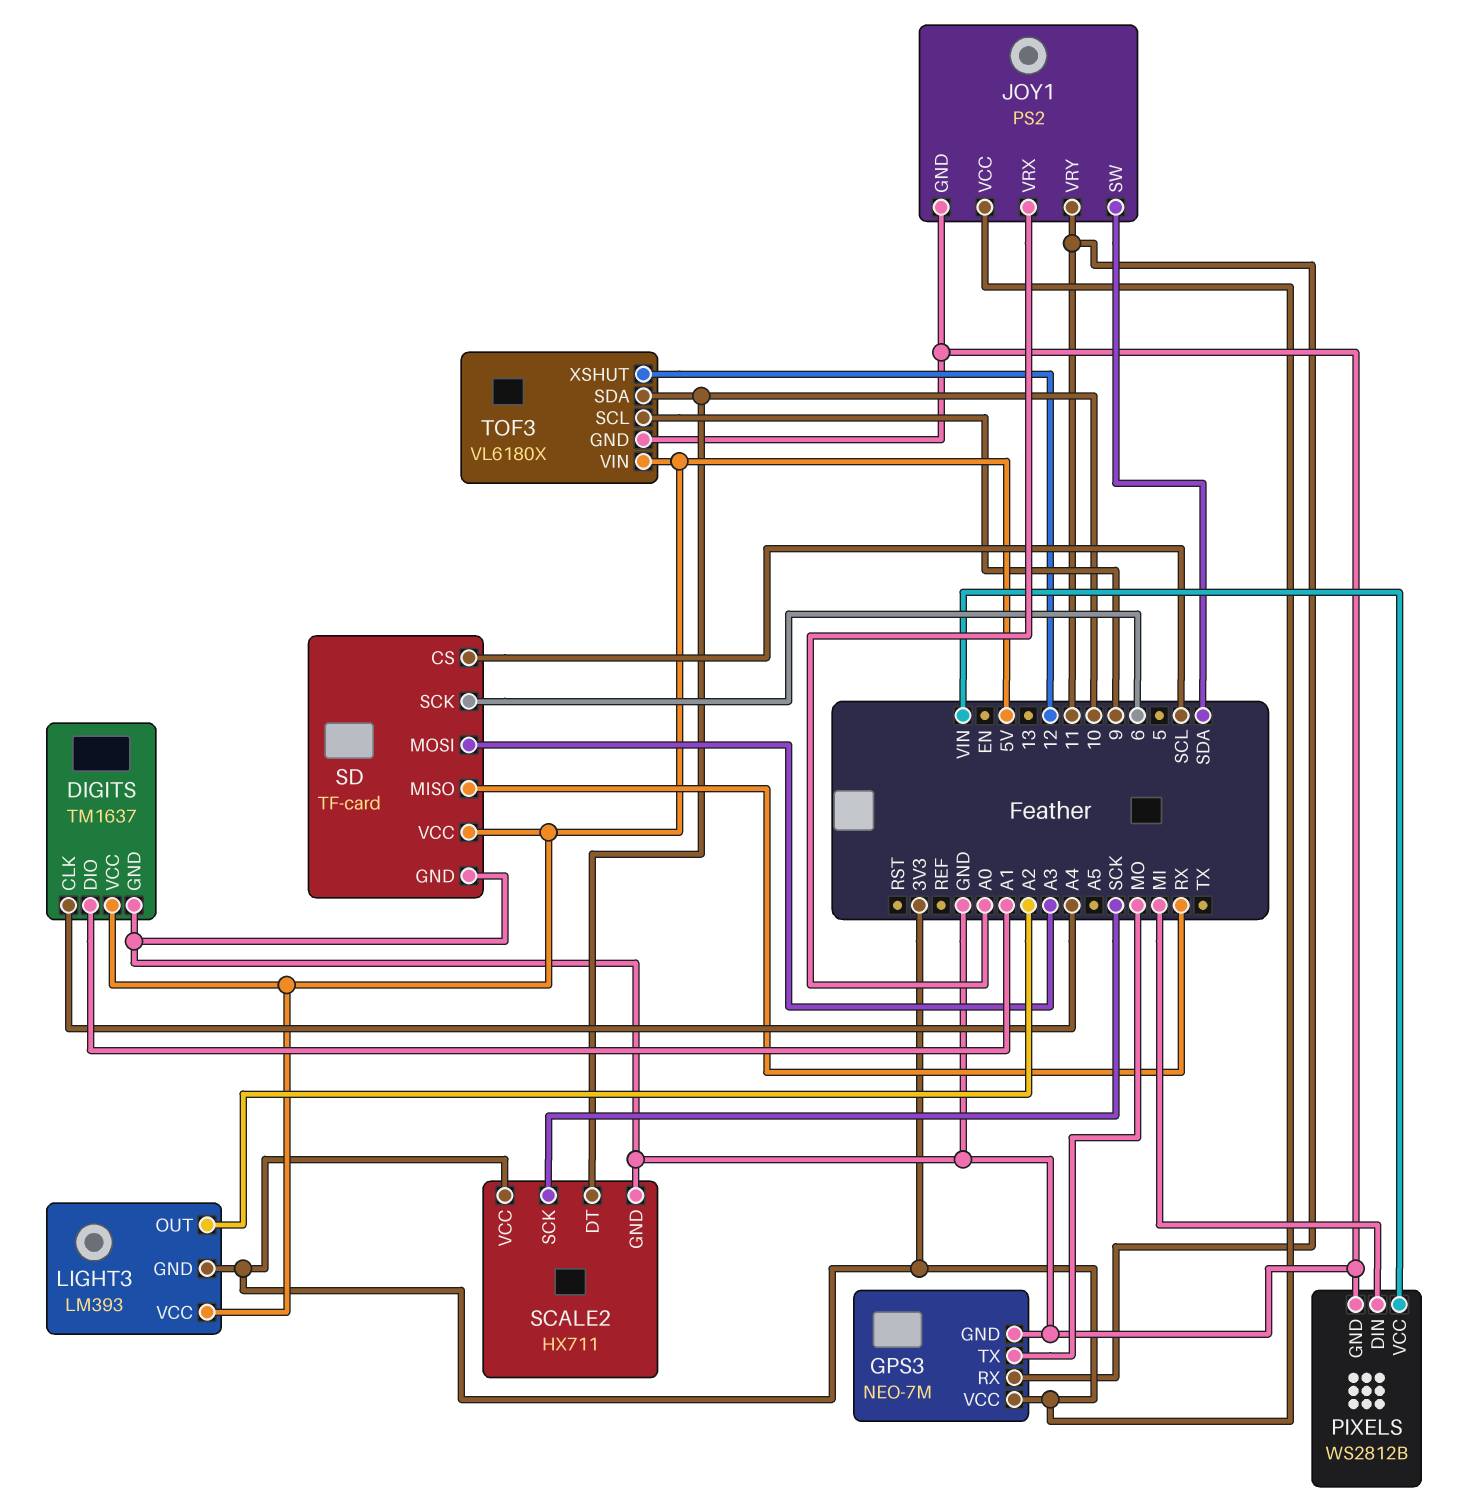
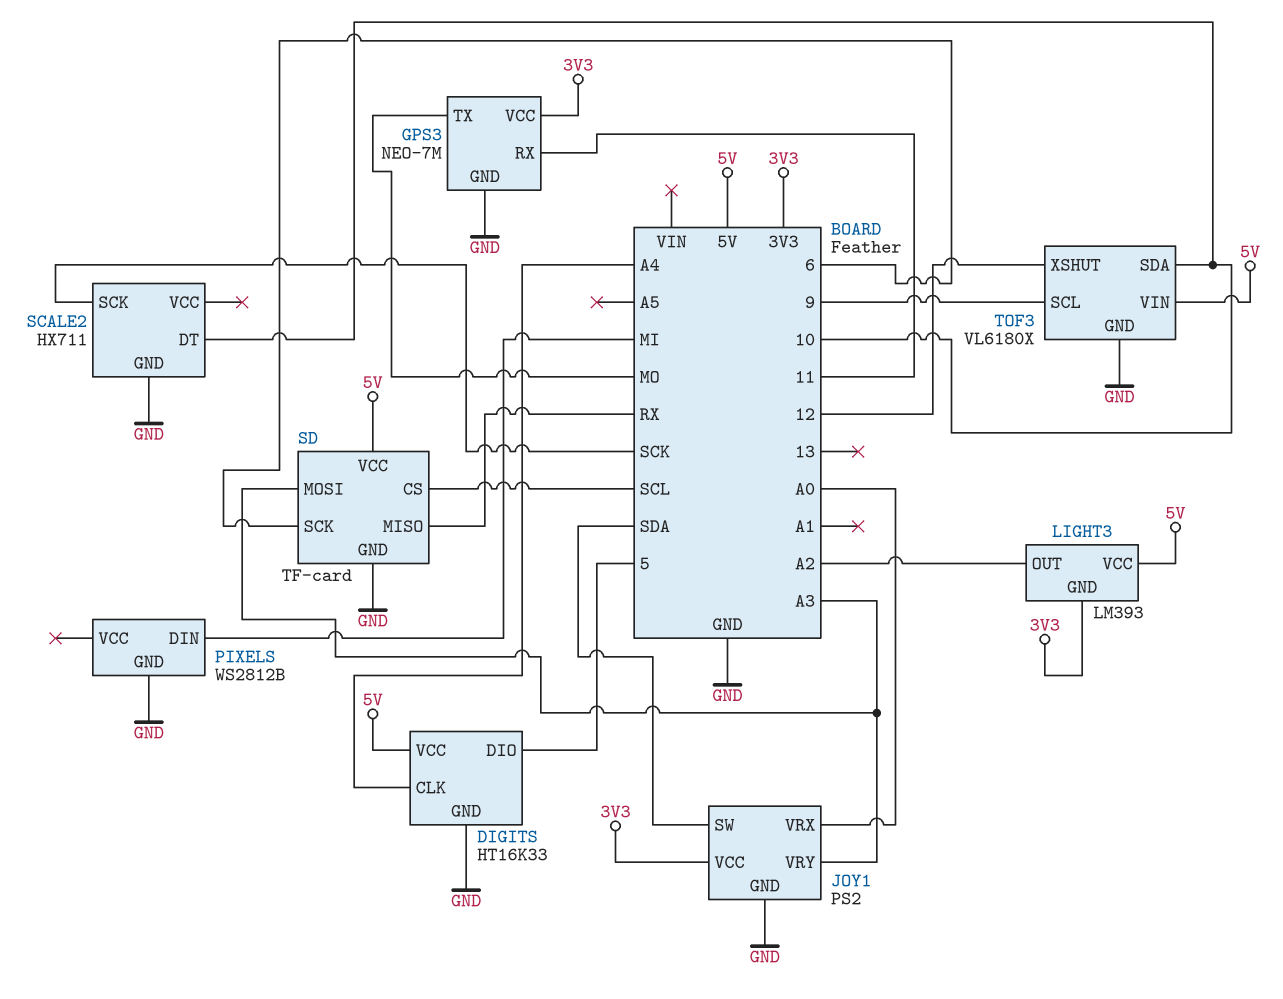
DIGITS: TM1637 -> HT16K33
DIGITS pin DIO: A1 -> 5
JOY1 pin VRY: 11 -> A3
PIXELS pin VCC: VIN -> none
SCALE2 pin VCC: 3V3 -> none

